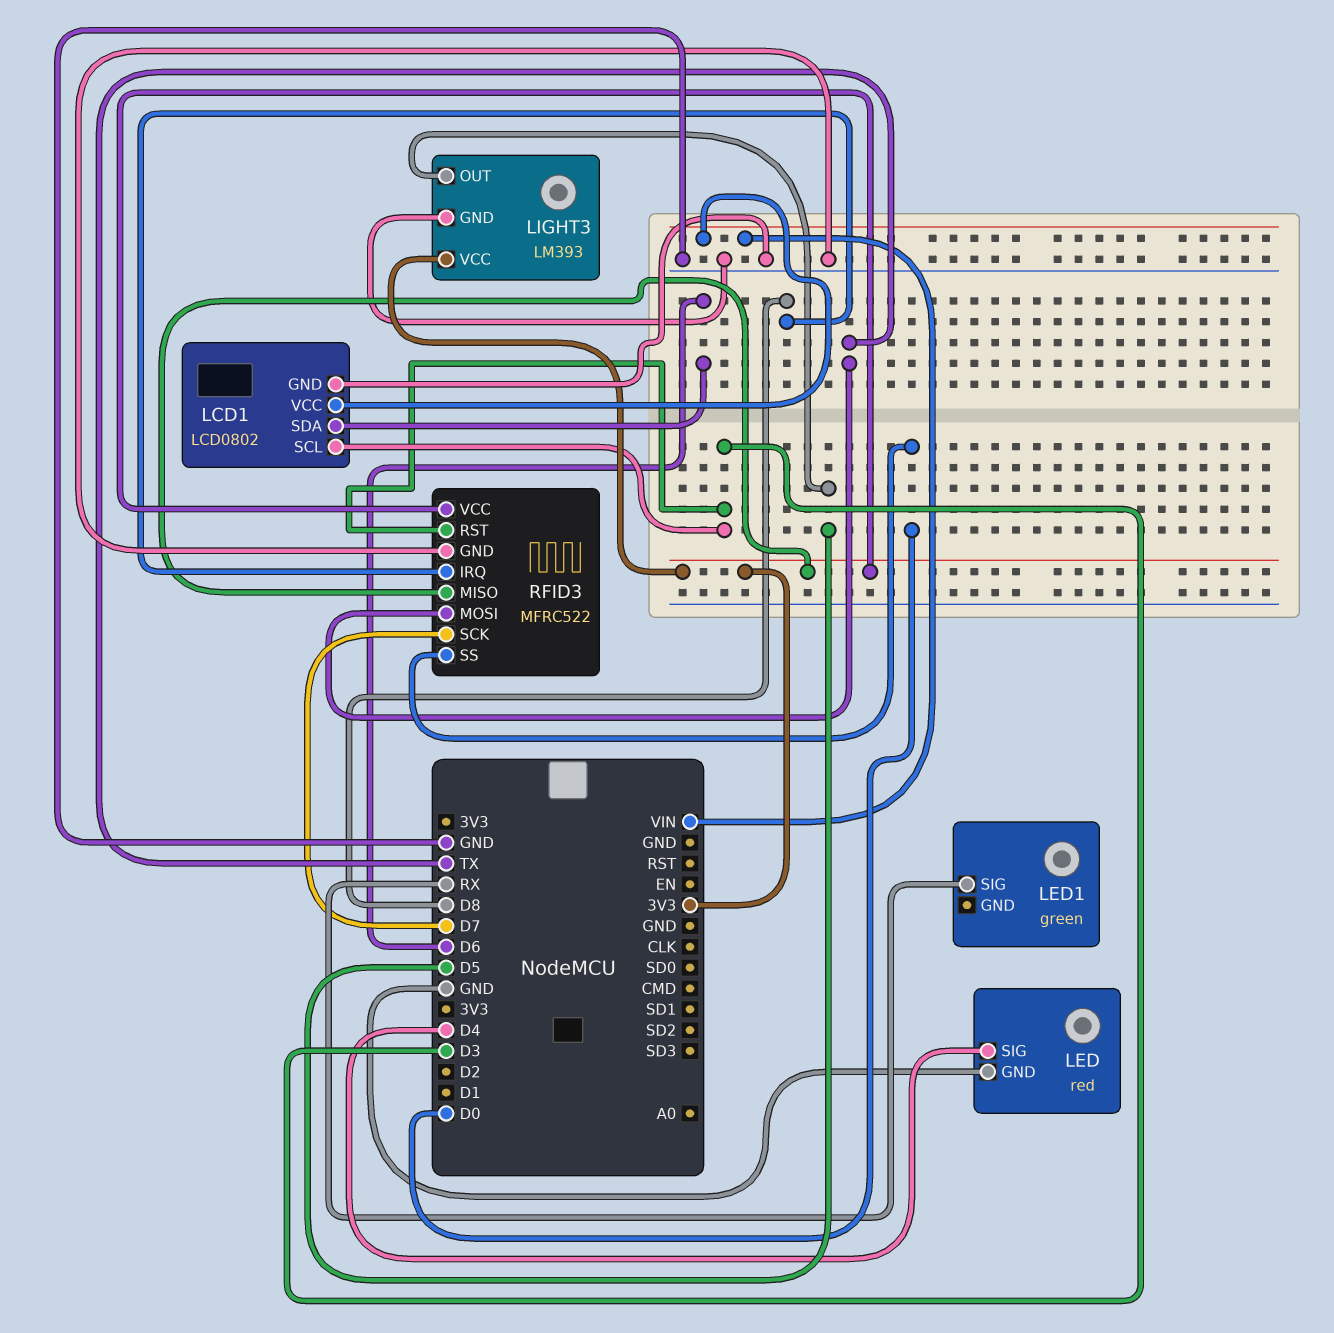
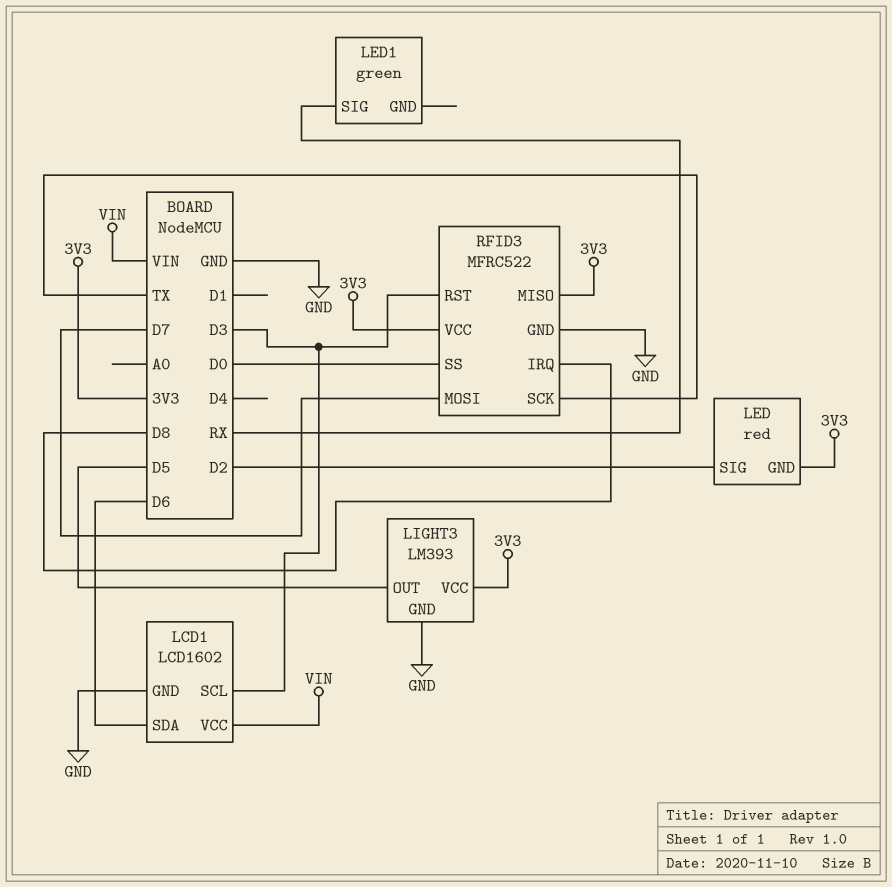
LCD1: LCD0802 -> LCD1602
LED pin GND: GND -> 3V3
LED pin SIG: D4 -> D2
RFID3 pin MOSI: TX -> D7
RFID3 pin SCK: D7 -> TX

